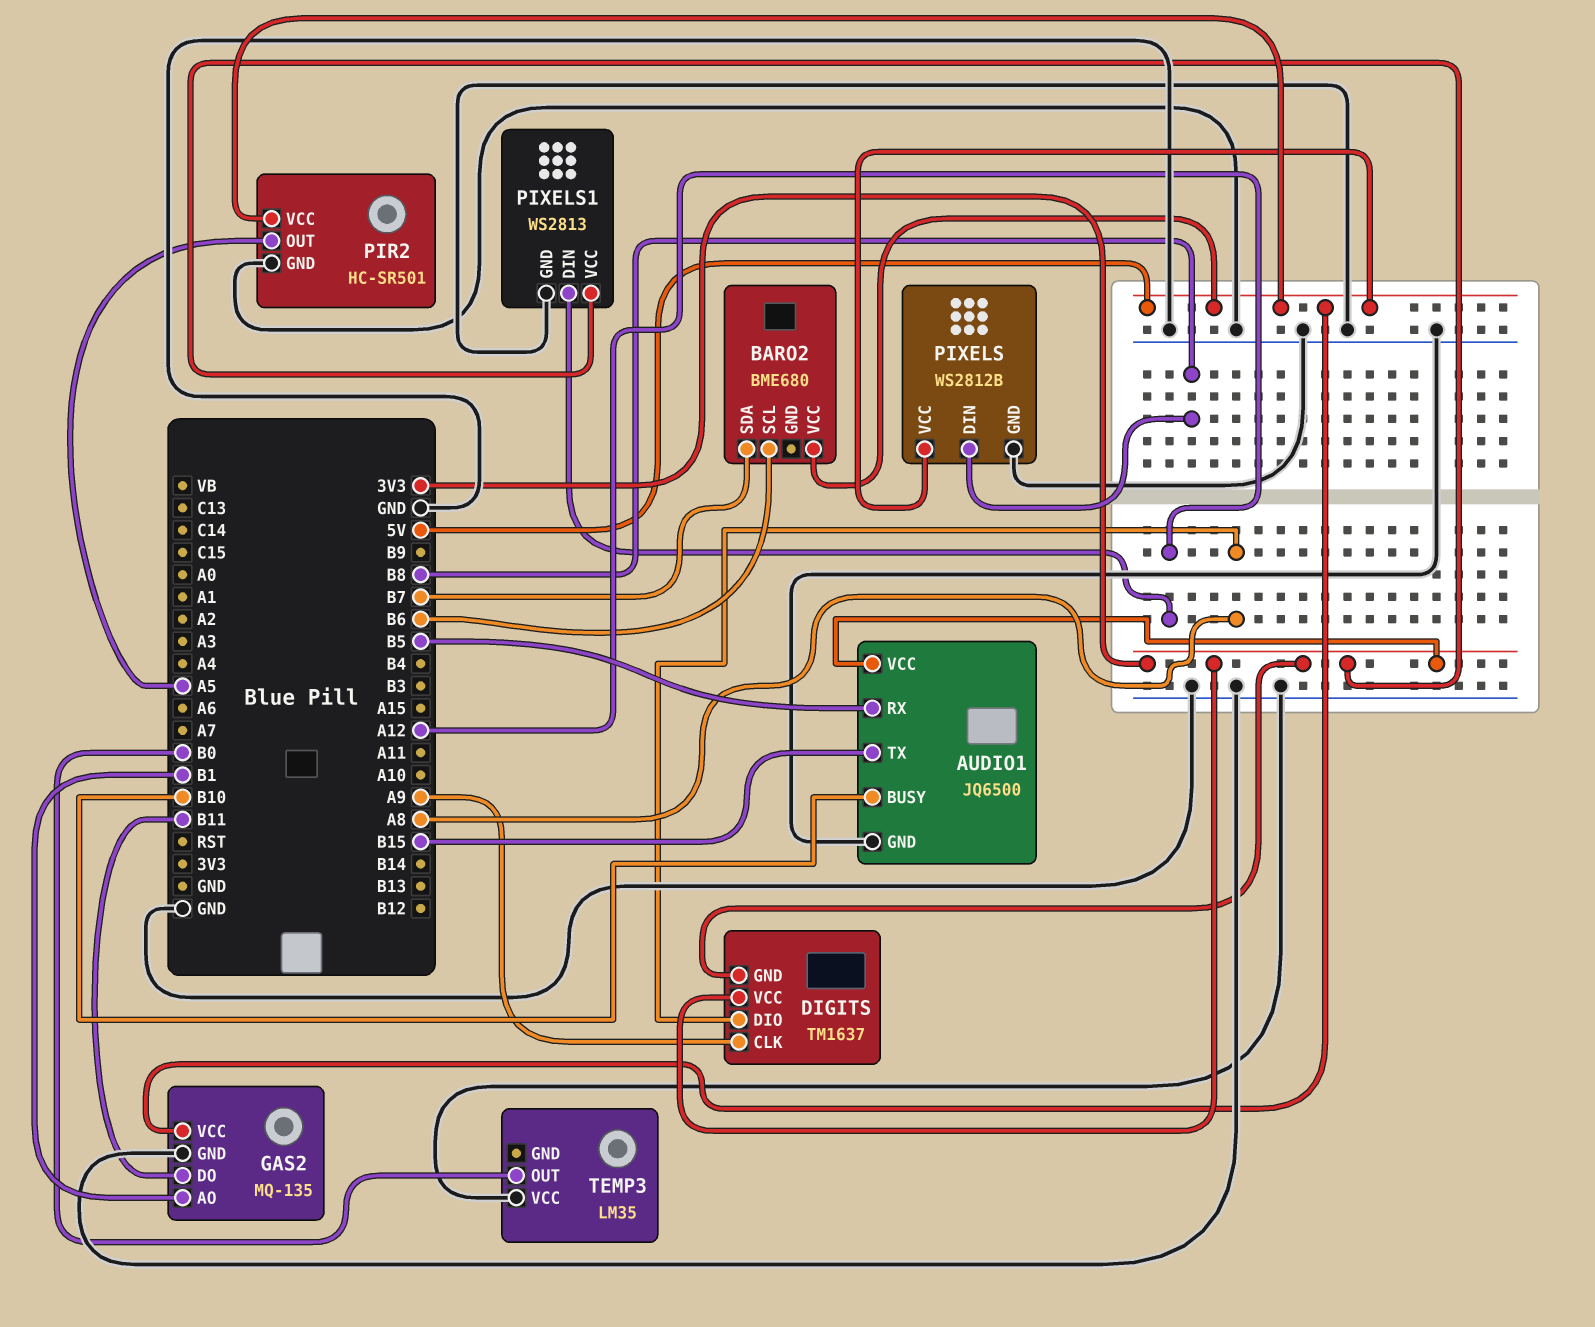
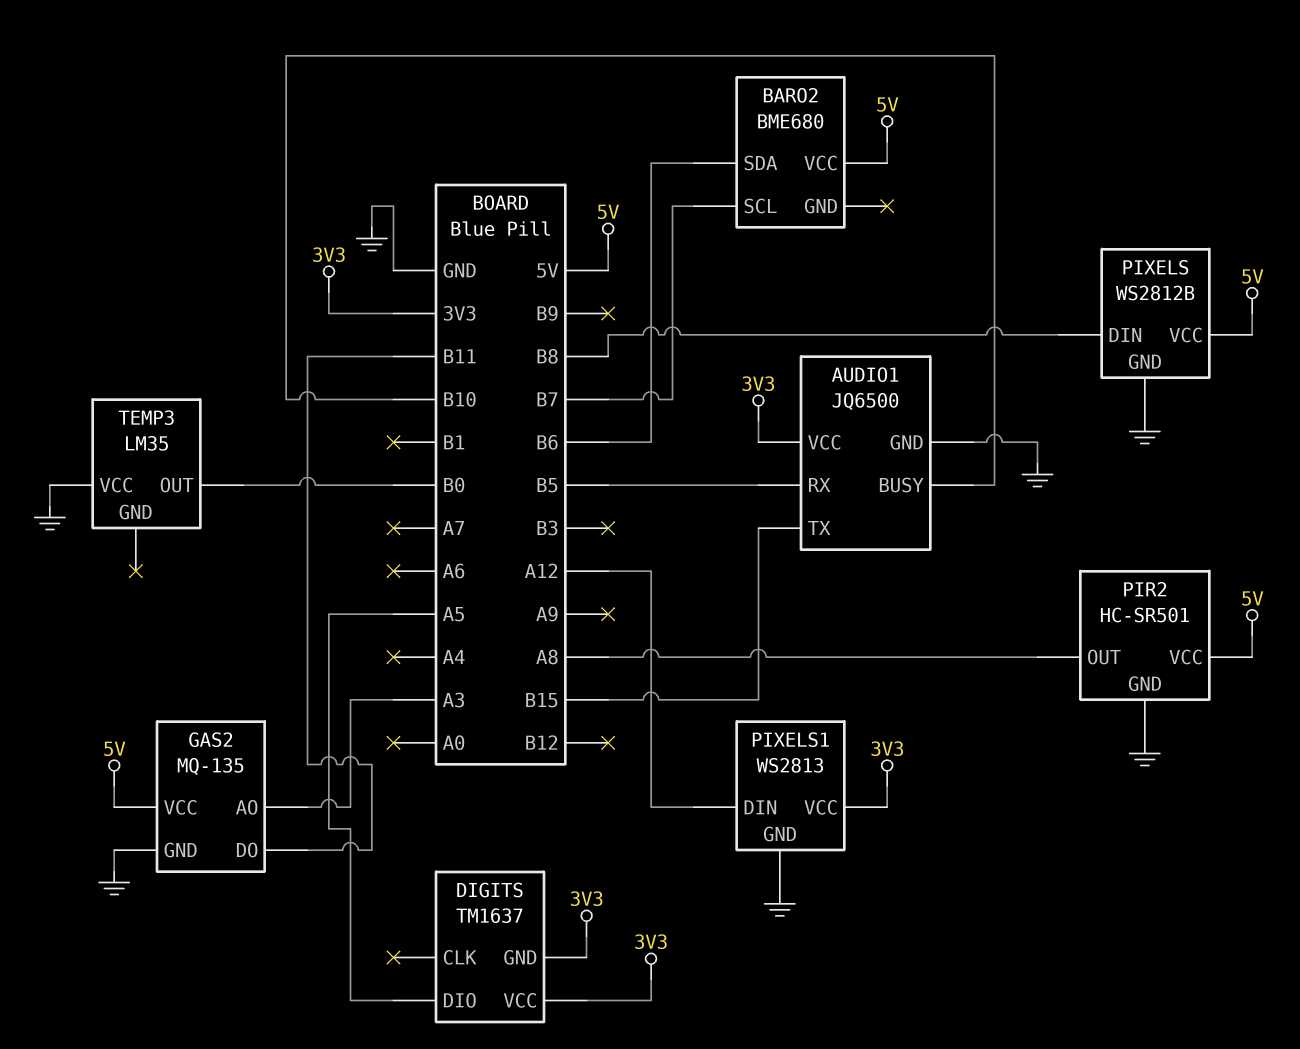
BARO2 pin SCL: B6 -> B7
BARO2 pin SDA: B7 -> B6
DIGITS pin CLK: A9 -> none
DIGITS pin DIO: A8 -> A5
GAS2 pin AO: B1 -> A3
PIR2 pin OUT: A5 -> A8

